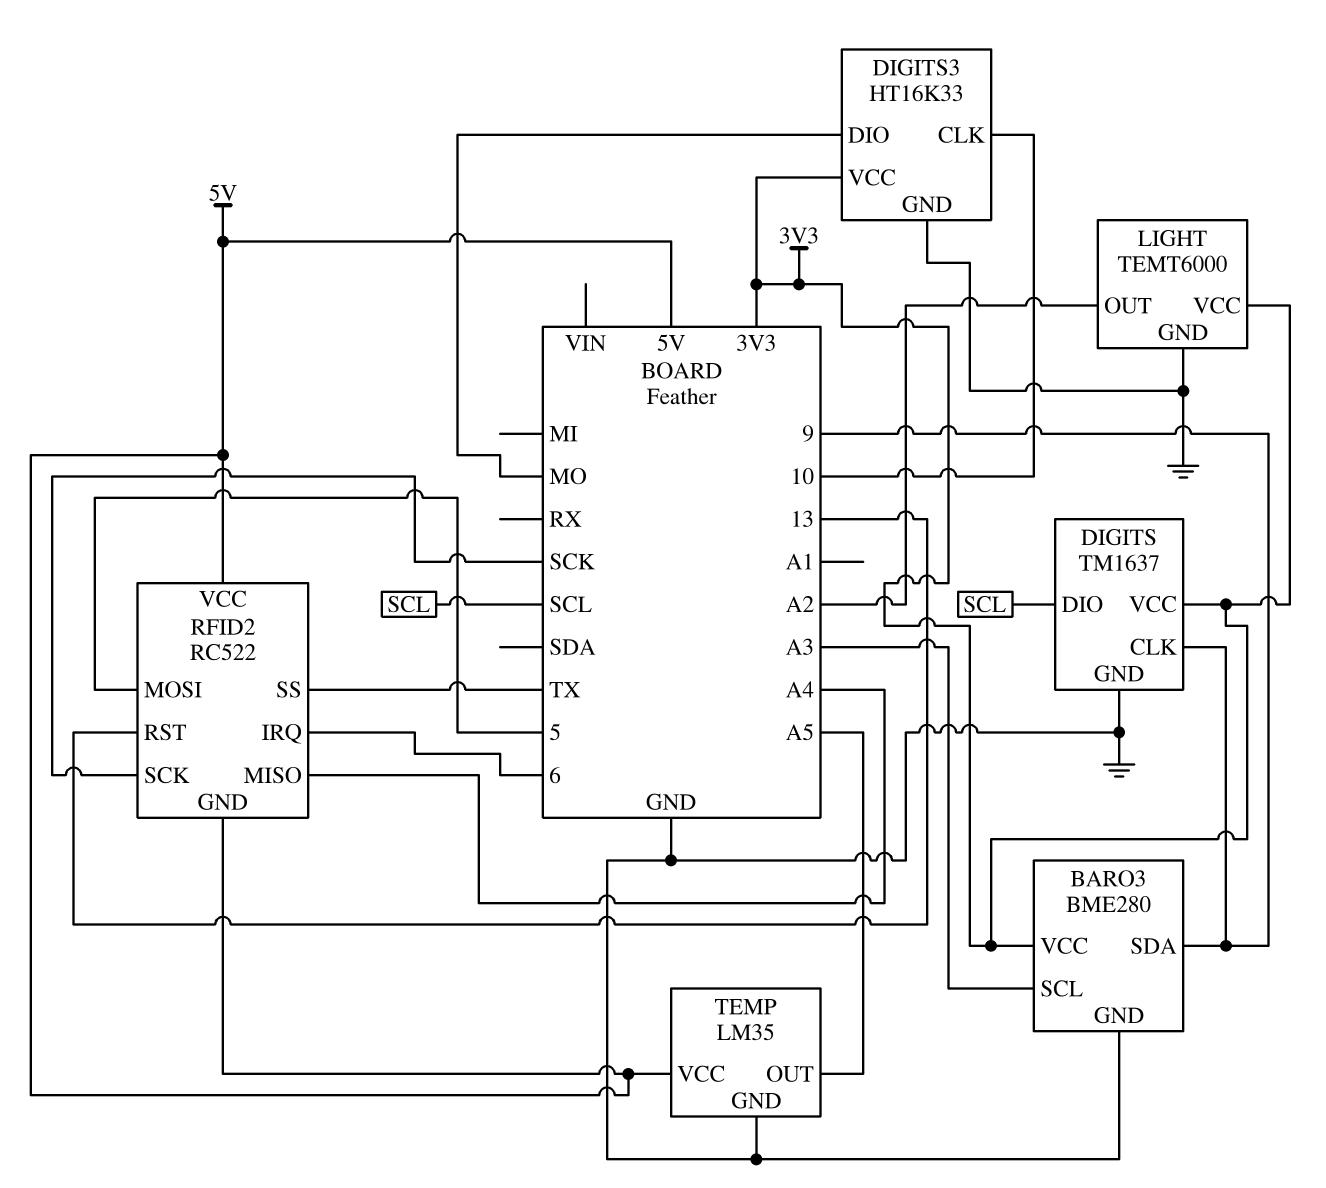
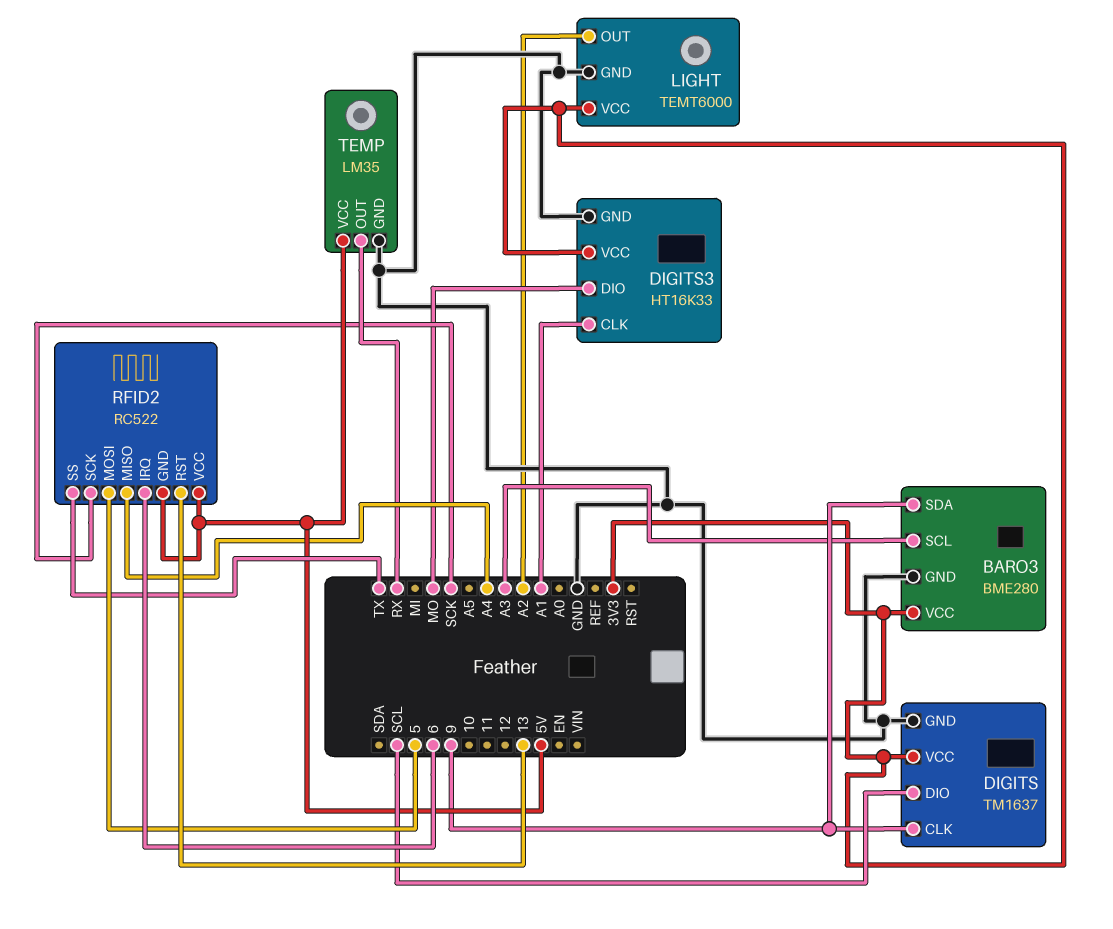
DIGITS3 pin CLK: 10 -> A1
TEMP pin OUT: A5 -> RX

